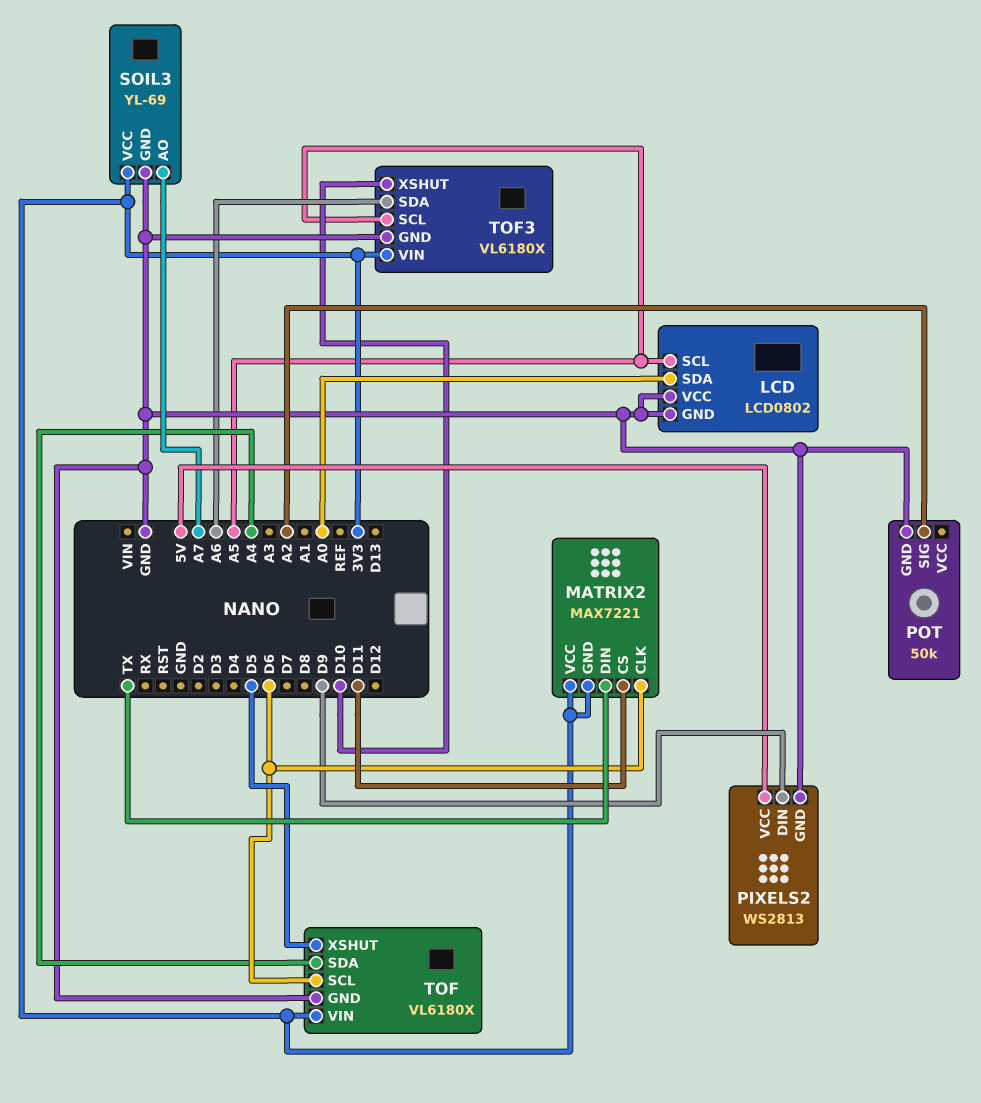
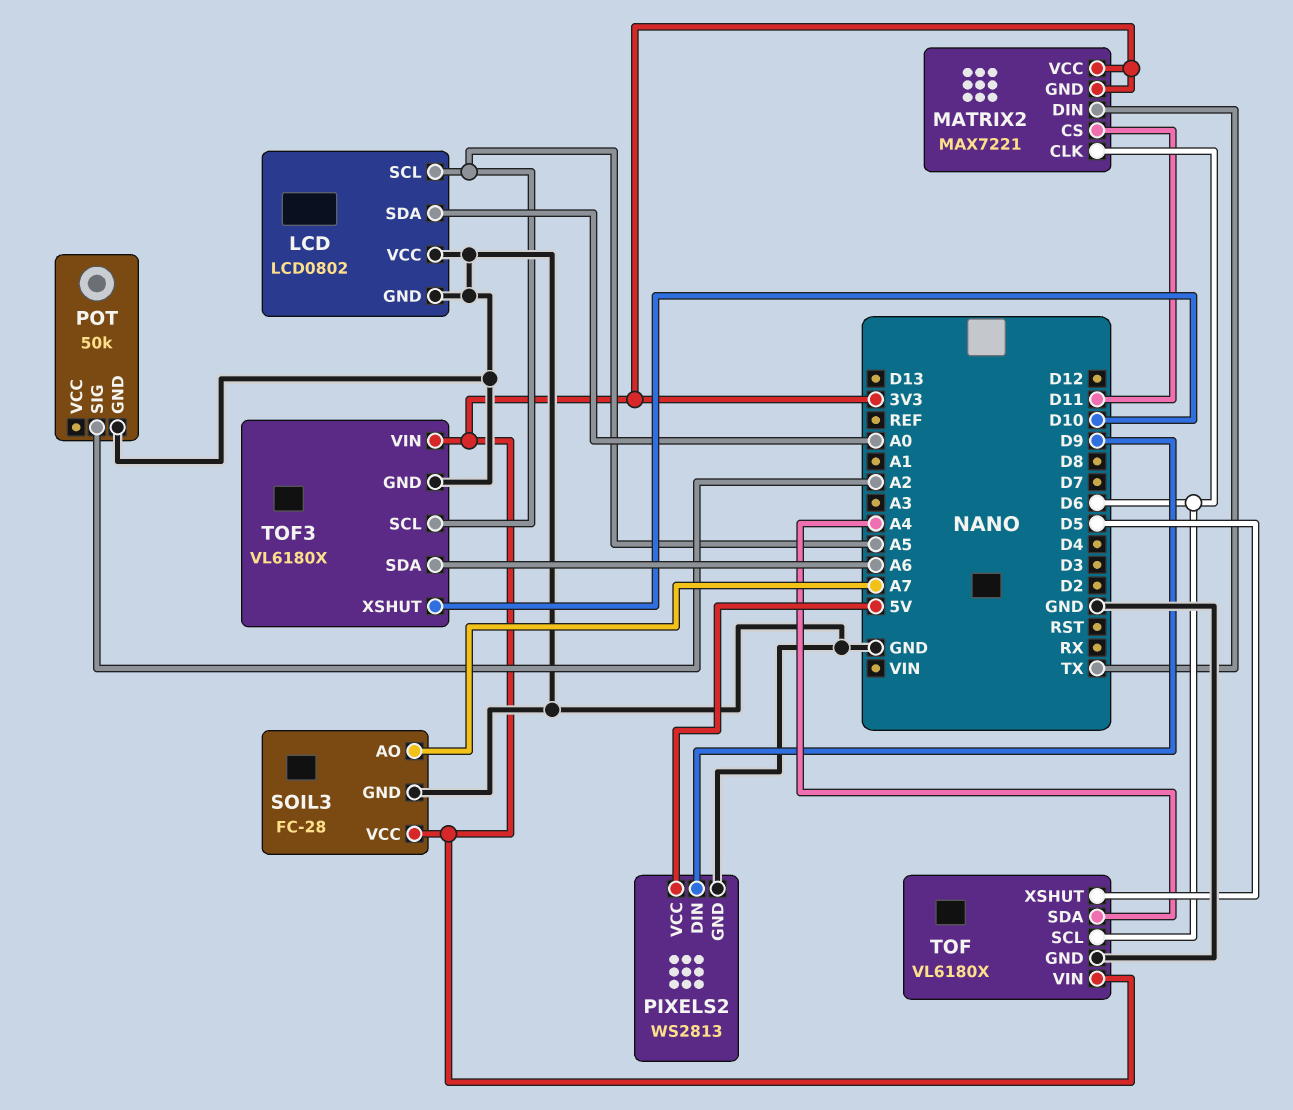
SOIL3: YL-69 -> FC-28

